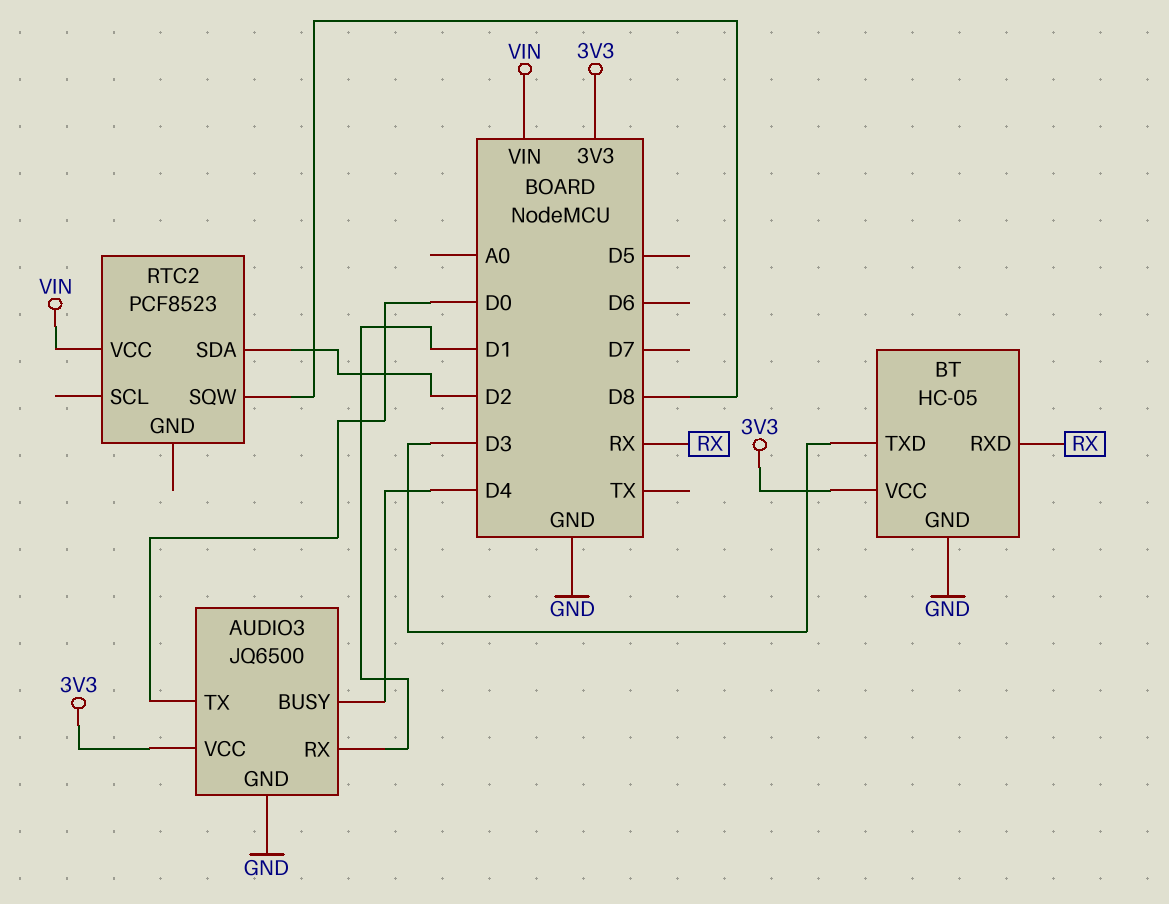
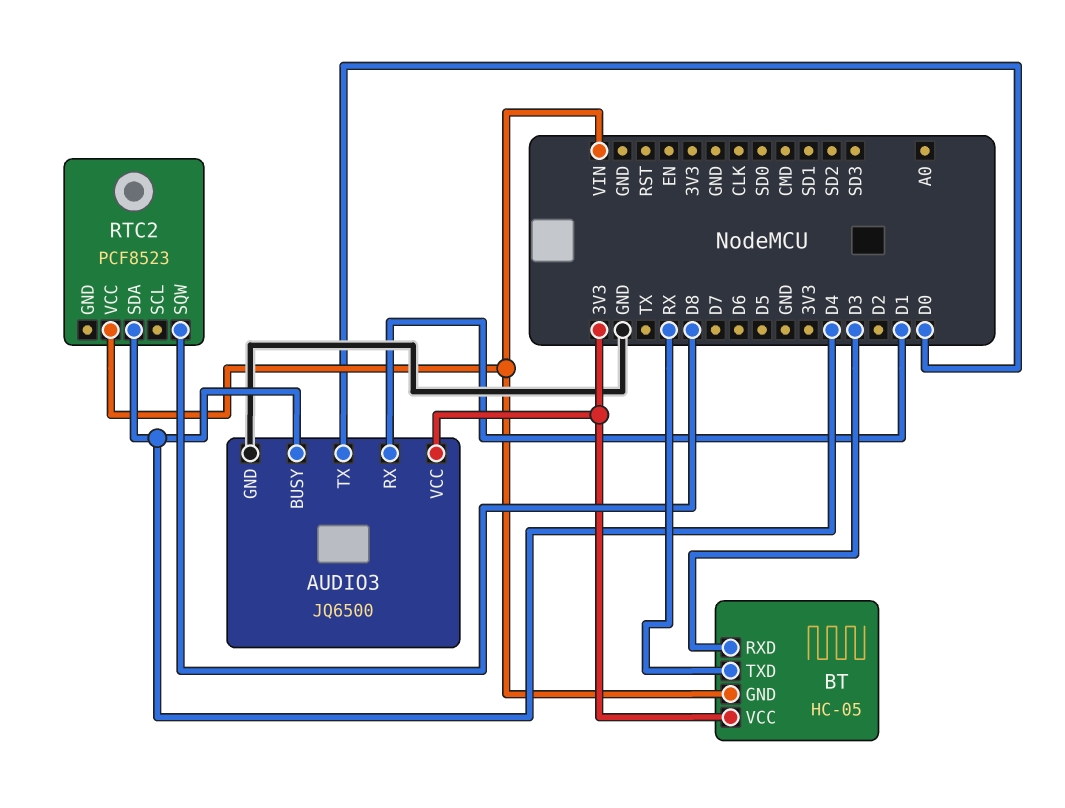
BT pin GND: GND -> VIN
BT pin RXD: RX -> D3
BT pin TXD: D3 -> RX
RTC2 pin SDA: D2 -> D4

